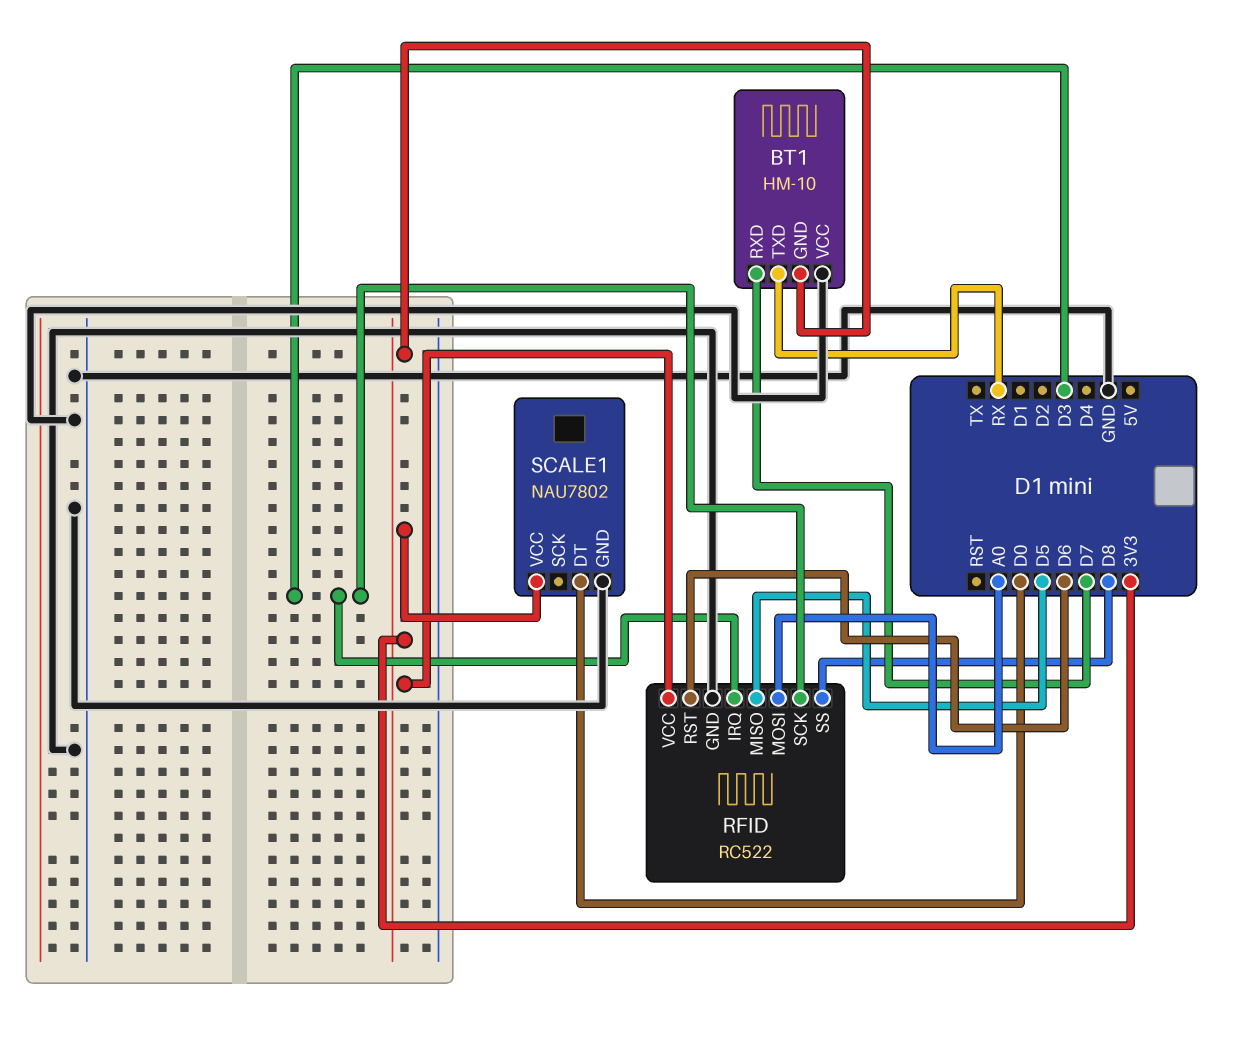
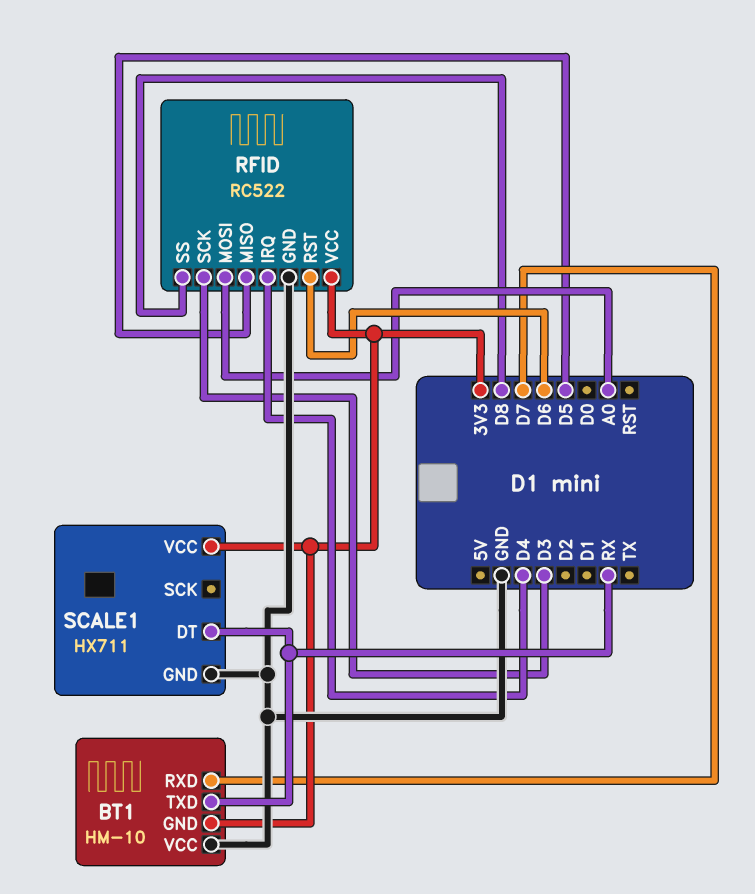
RFID pin IRQ: D3 -> D4
SCALE1: NAU7802 -> HX711
SCALE1 pin DT: D0 -> RX

